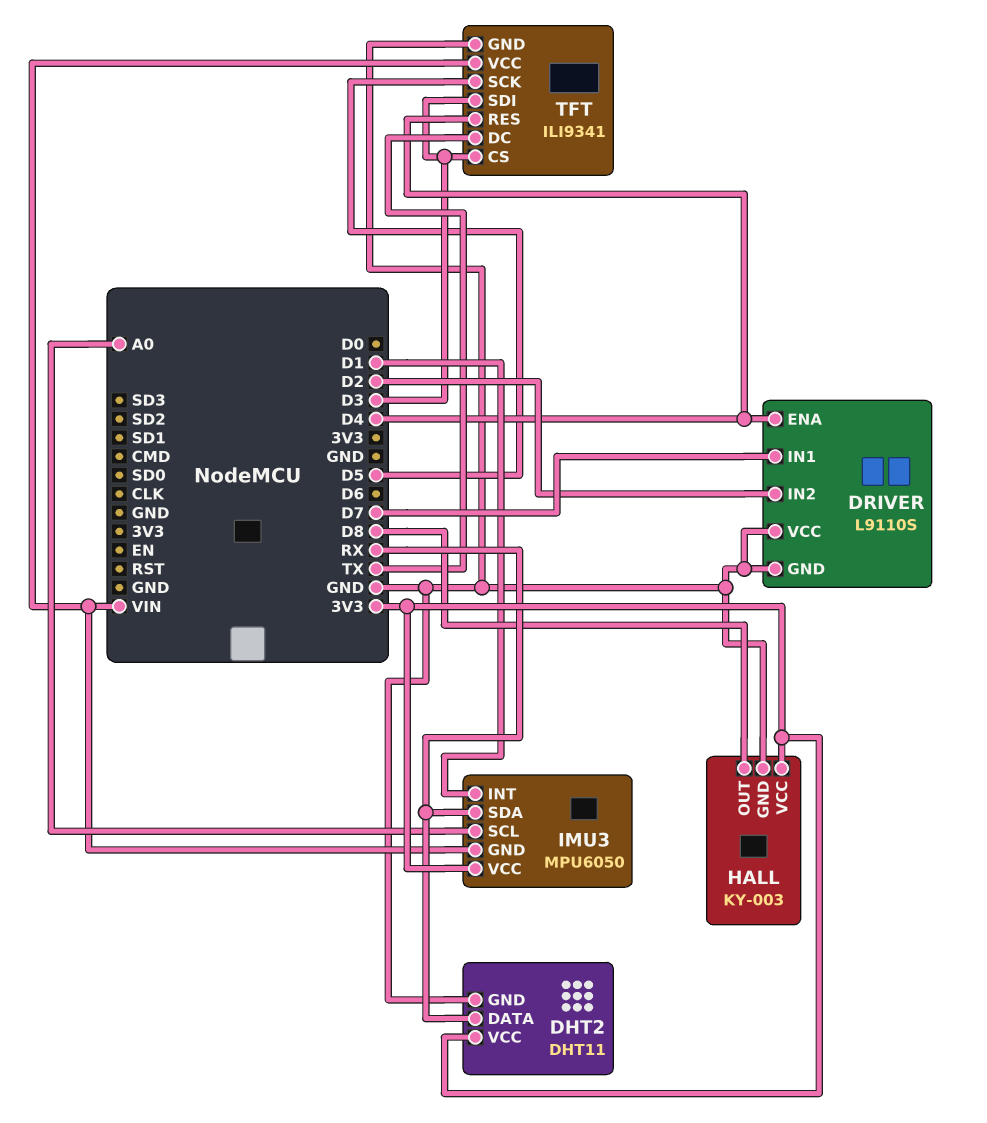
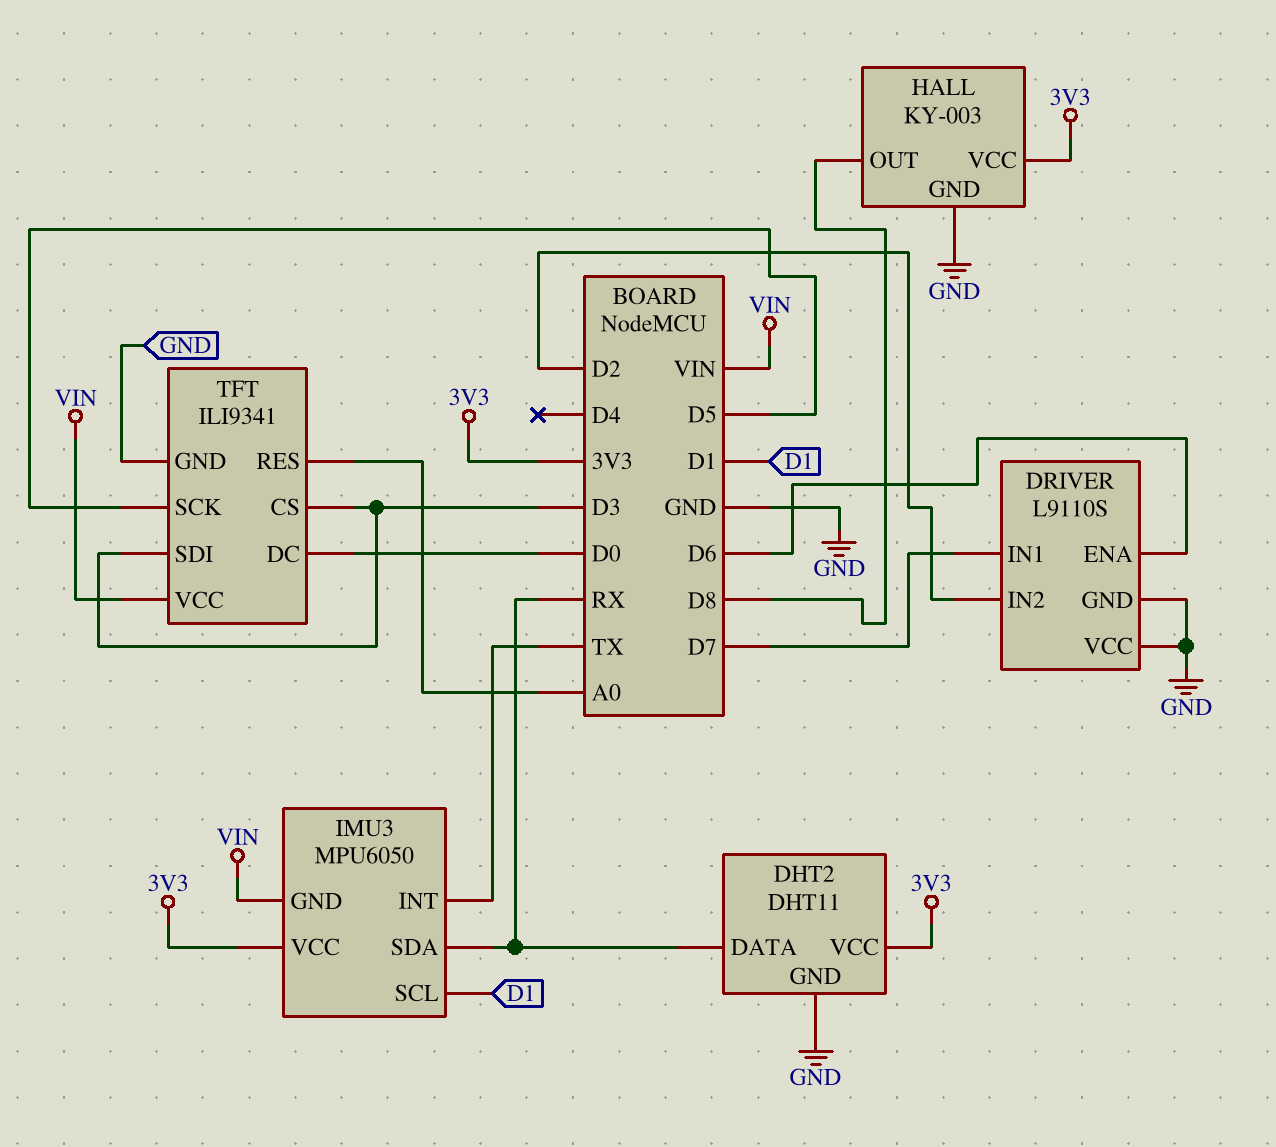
DRIVER pin ENA: D4 -> D6
IMU3 pin INT: D1 -> TX
IMU3 pin SCL: A0 -> D1
TFT pin DC: TX -> D0
TFT pin RES: D4 -> A0

